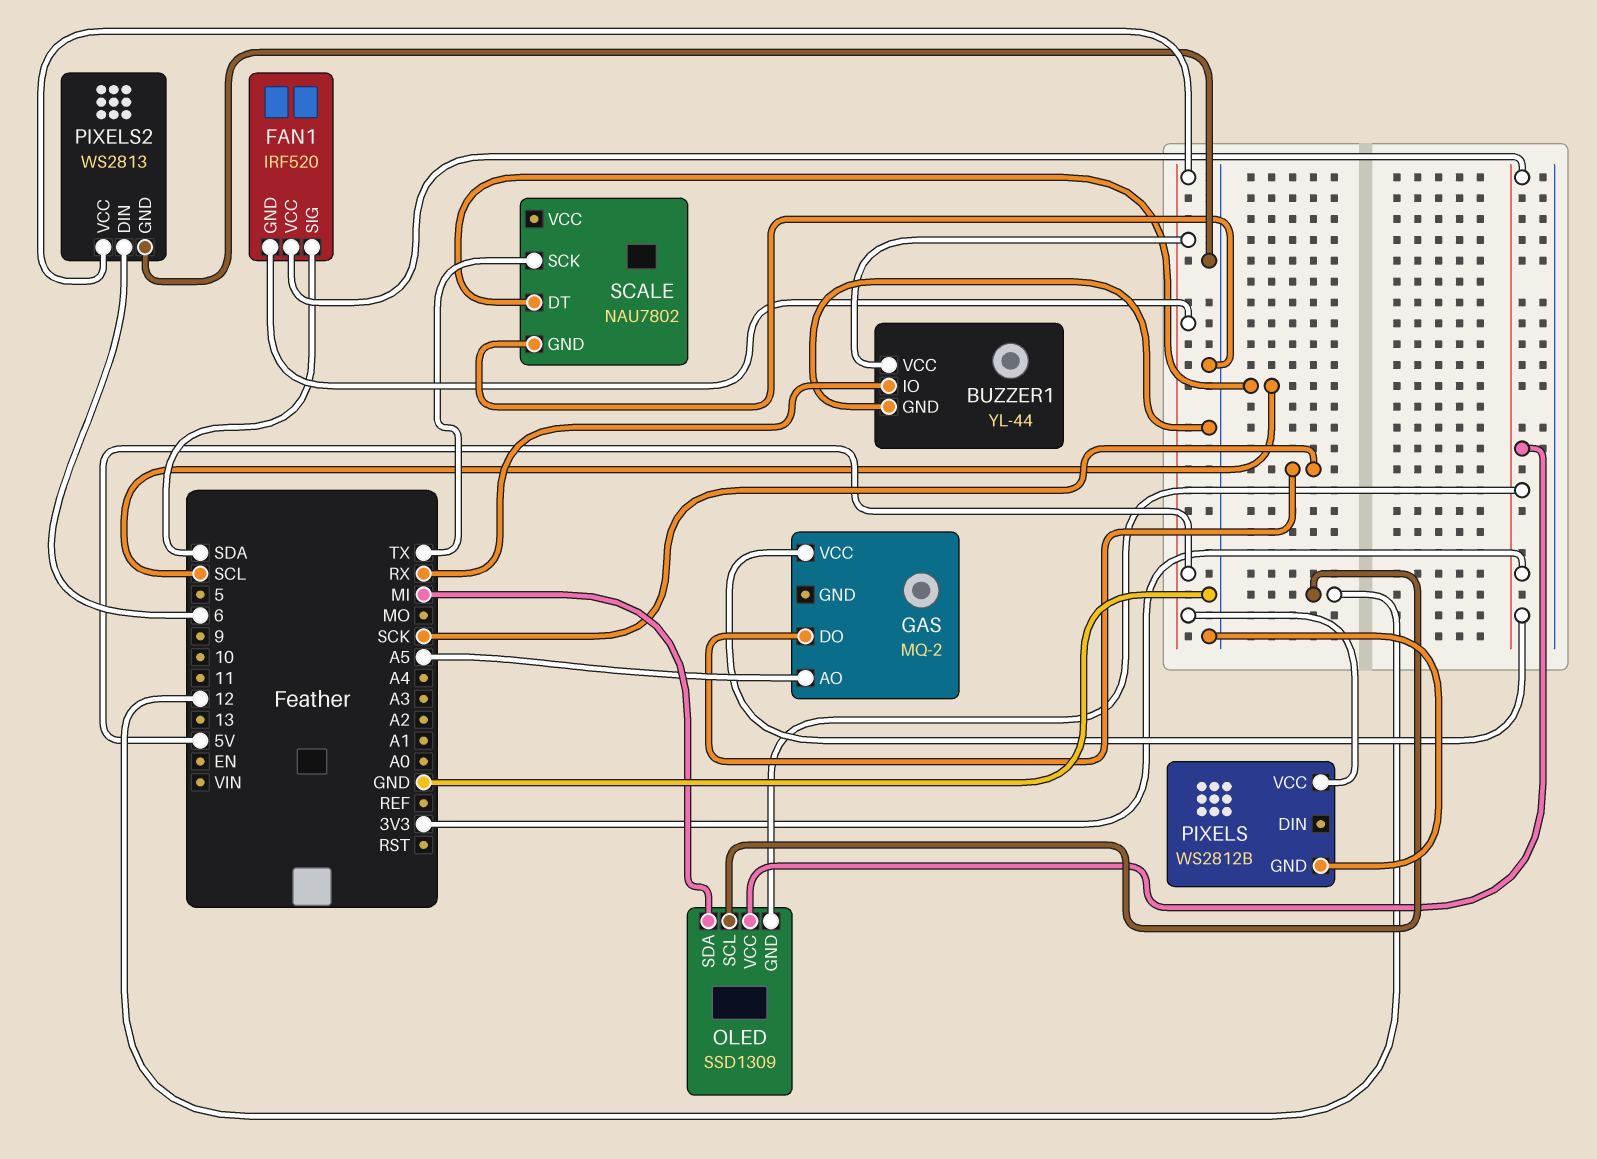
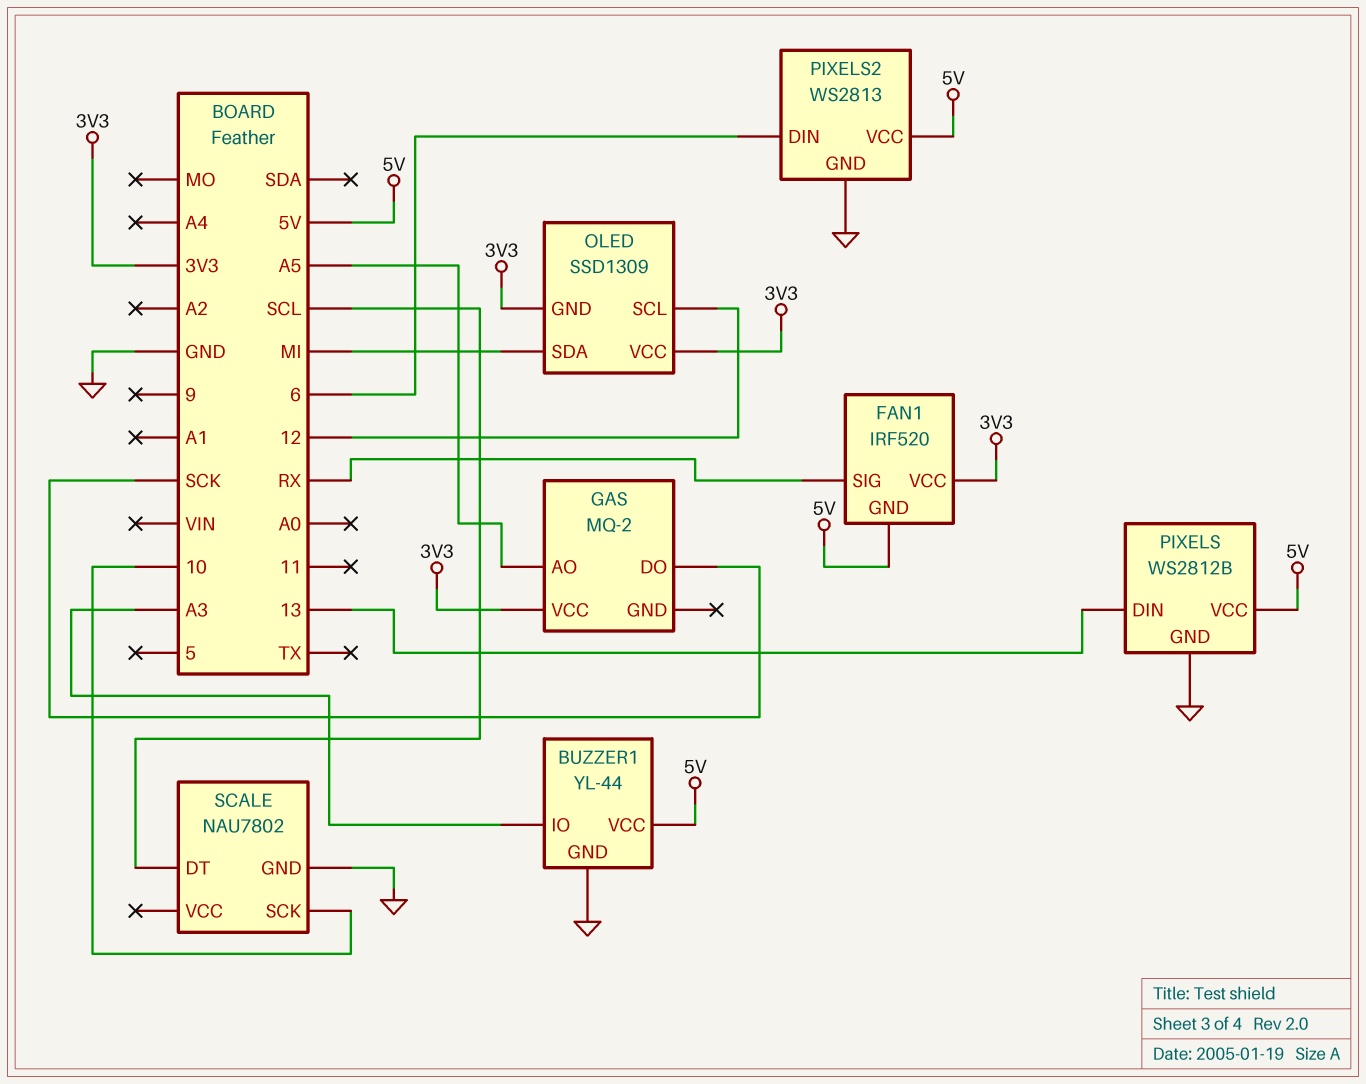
BUZZER1 pin IO: RX -> A3
FAN1 pin SIG: SDA -> RX
PIXELS pin DIN: none -> 13
SCALE pin SCK: TX -> 10

